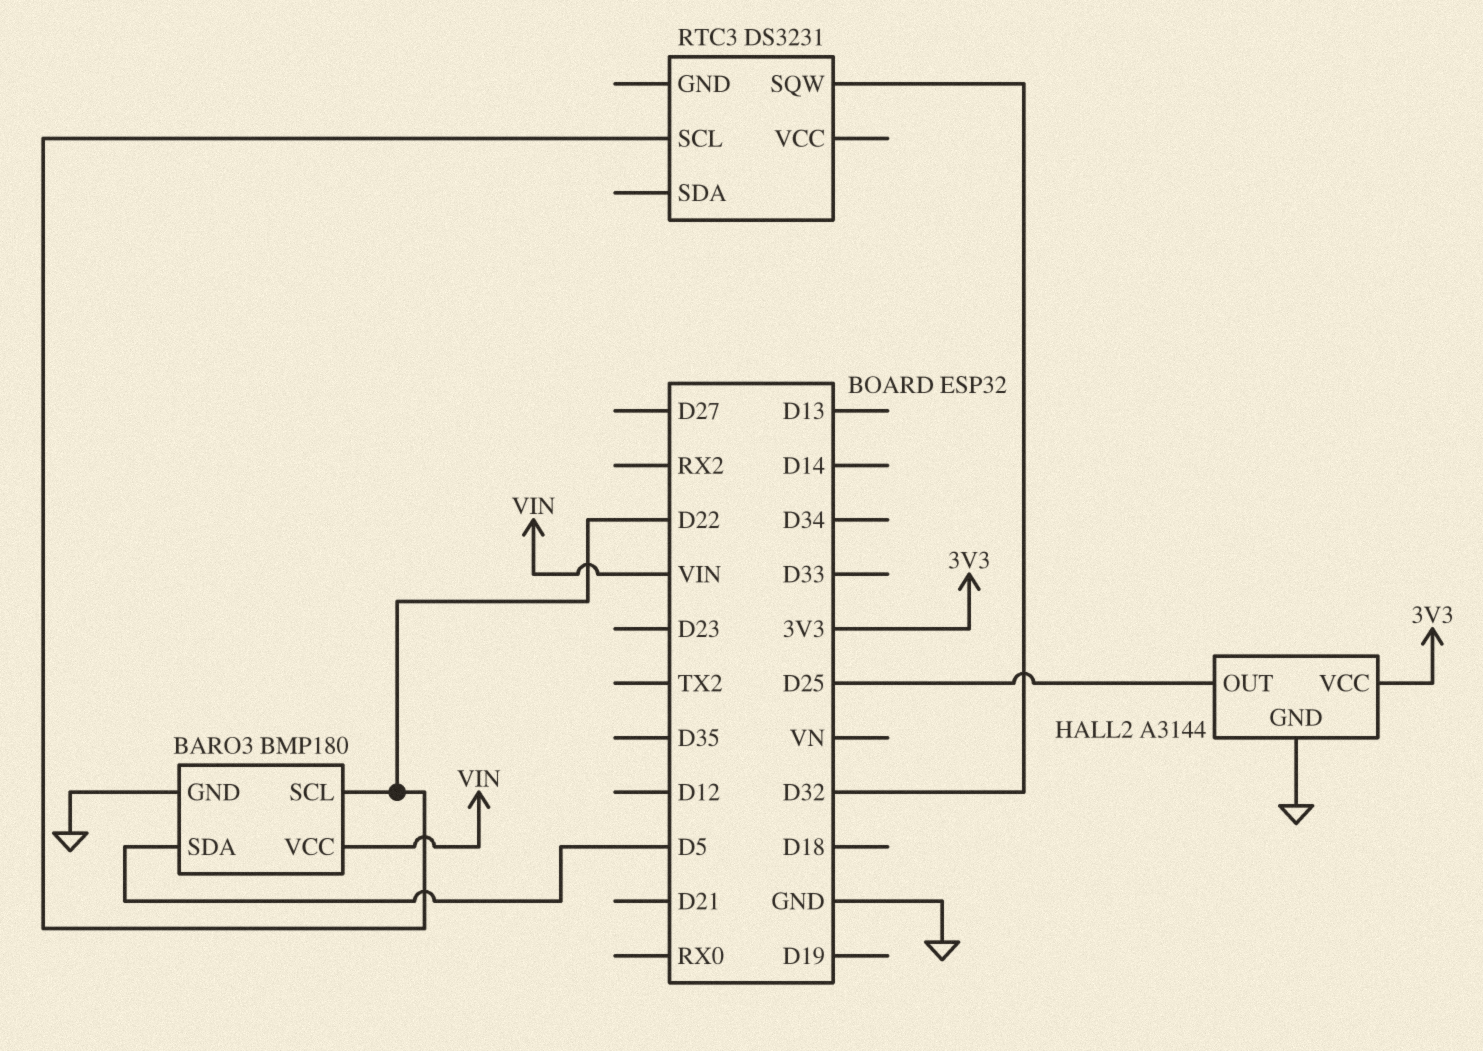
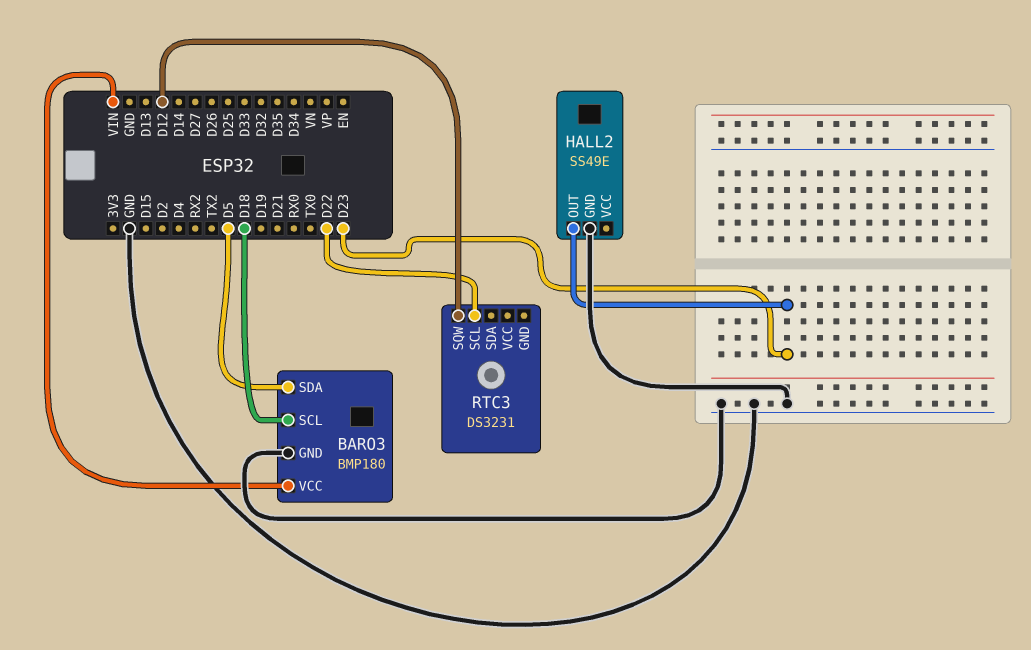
BARO3 pin SCL: D22 -> D18
HALL2: A3144 -> SS49E
HALL2 pin OUT: D25 -> D23
HALL2 pin VCC: 3V3 -> none
RTC3 pin SQW: D32 -> D12

